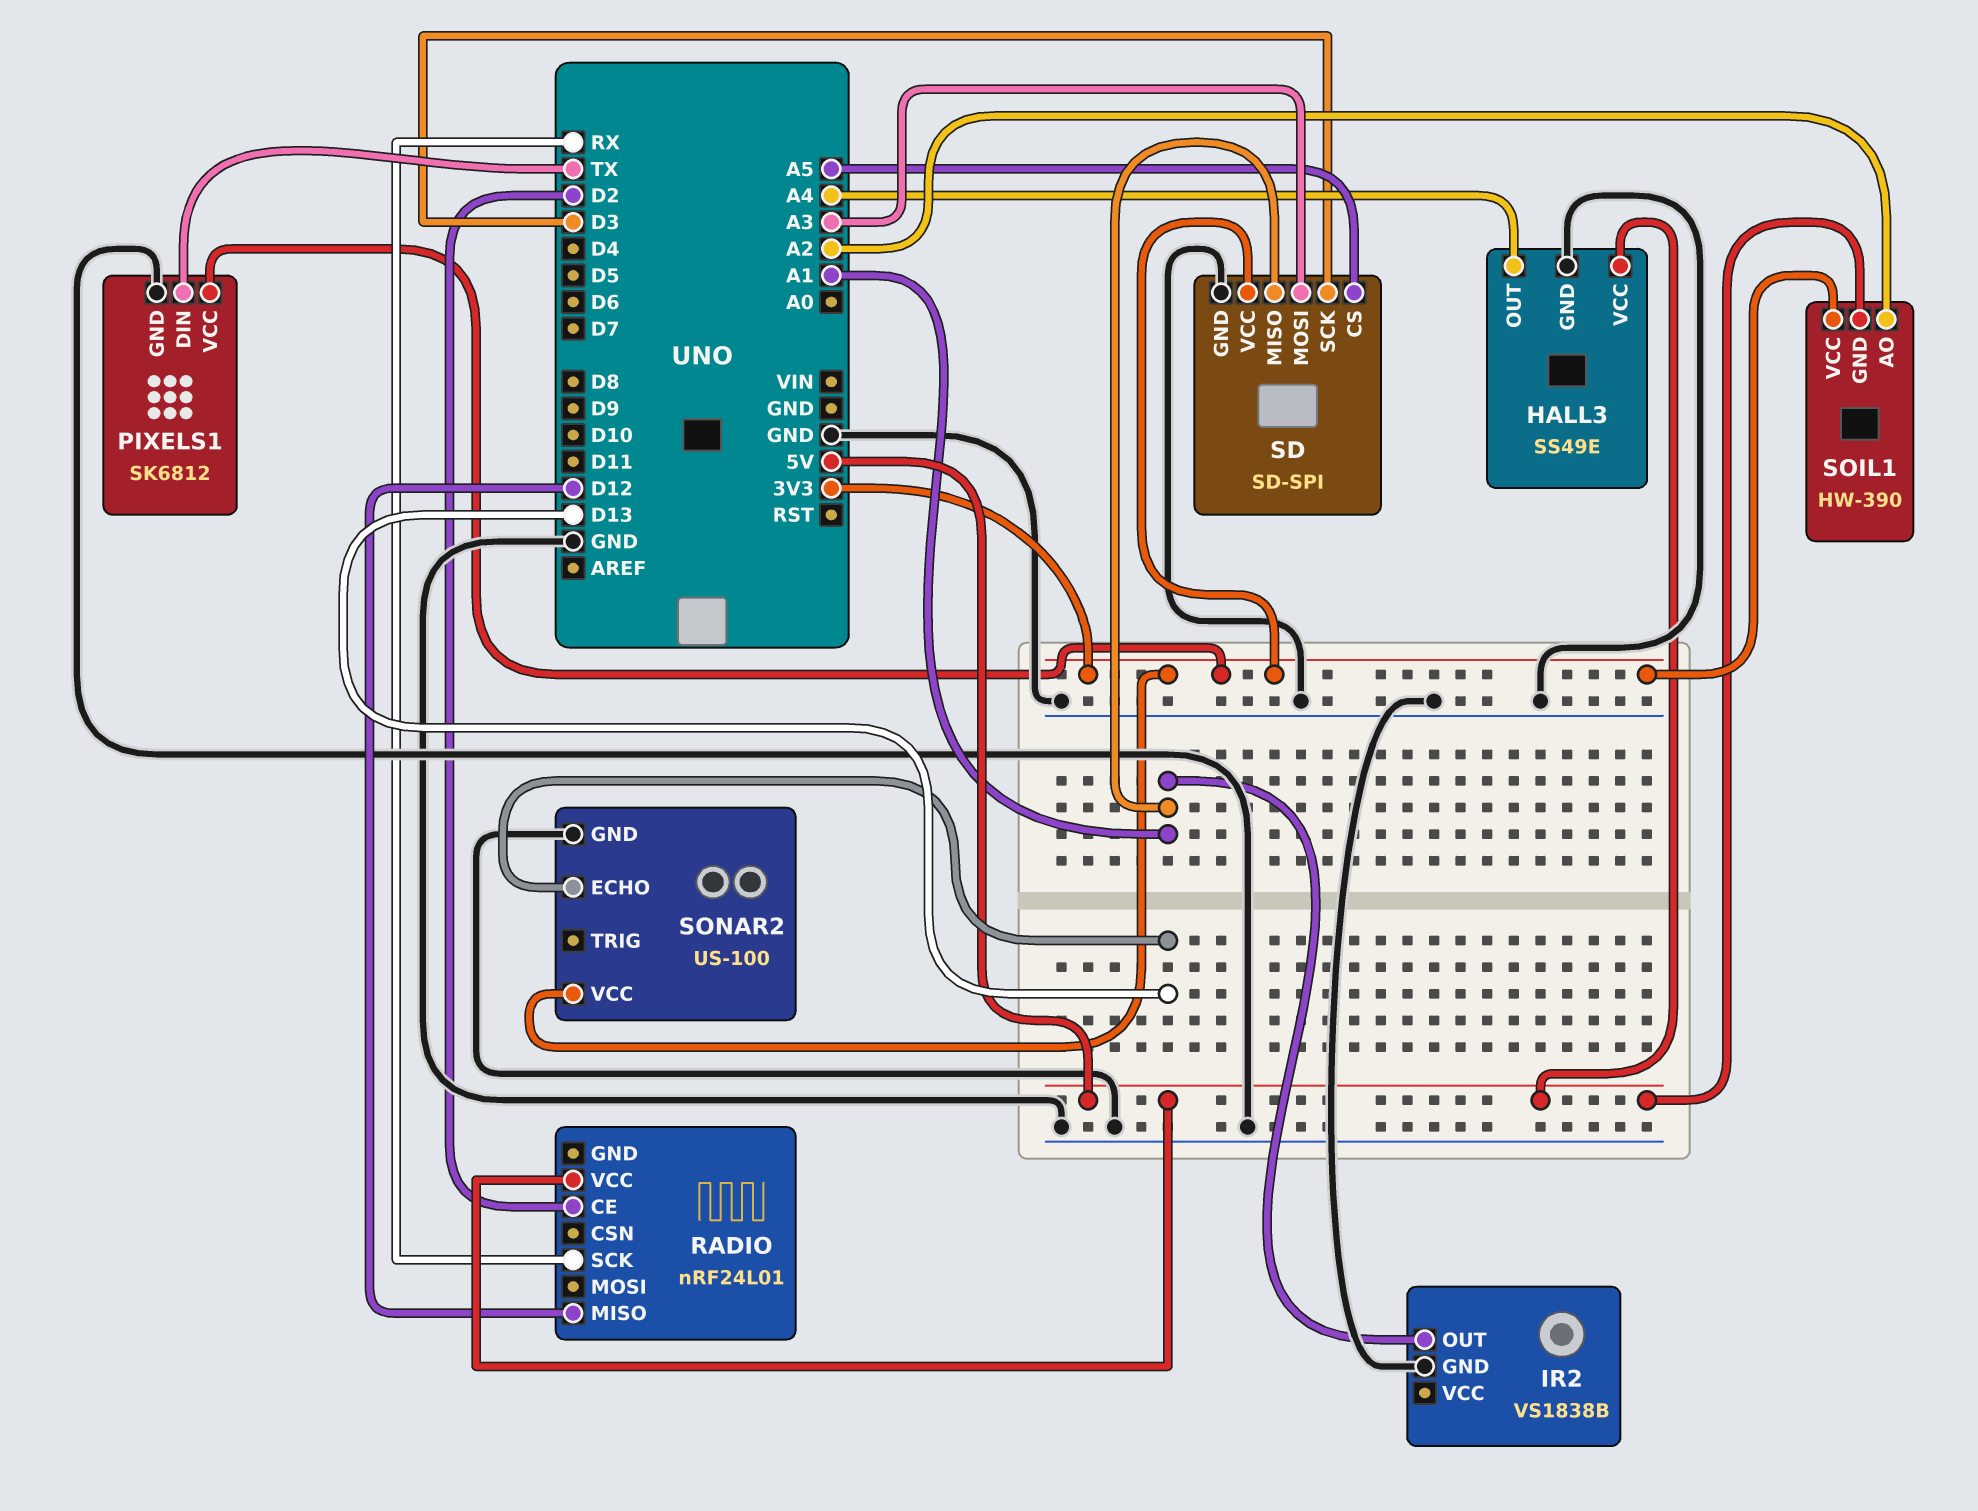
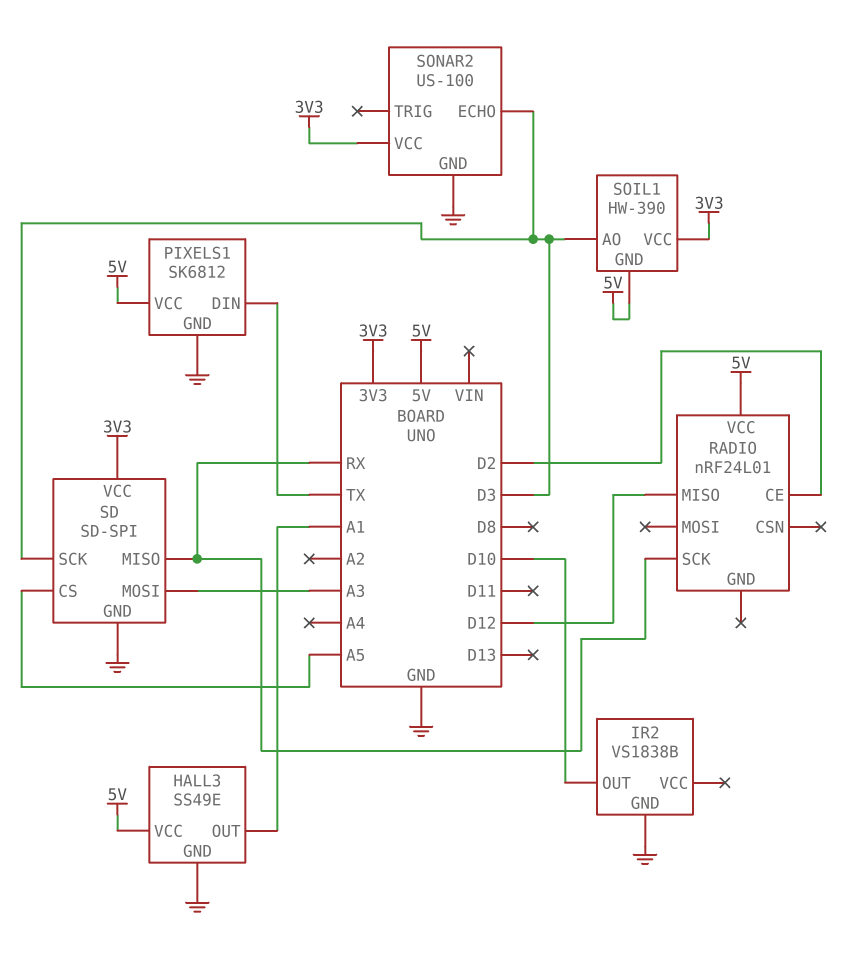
HALL3 pin OUT: A4 -> A1
IR2 pin OUT: A1 -> D10
PIXELS1 pin VCC: 3V3 -> 5V
SD pin MISO: A1 -> RX
SOIL1 pin AO: A2 -> D3
SONAR2 pin ECHO: D13 -> D3

